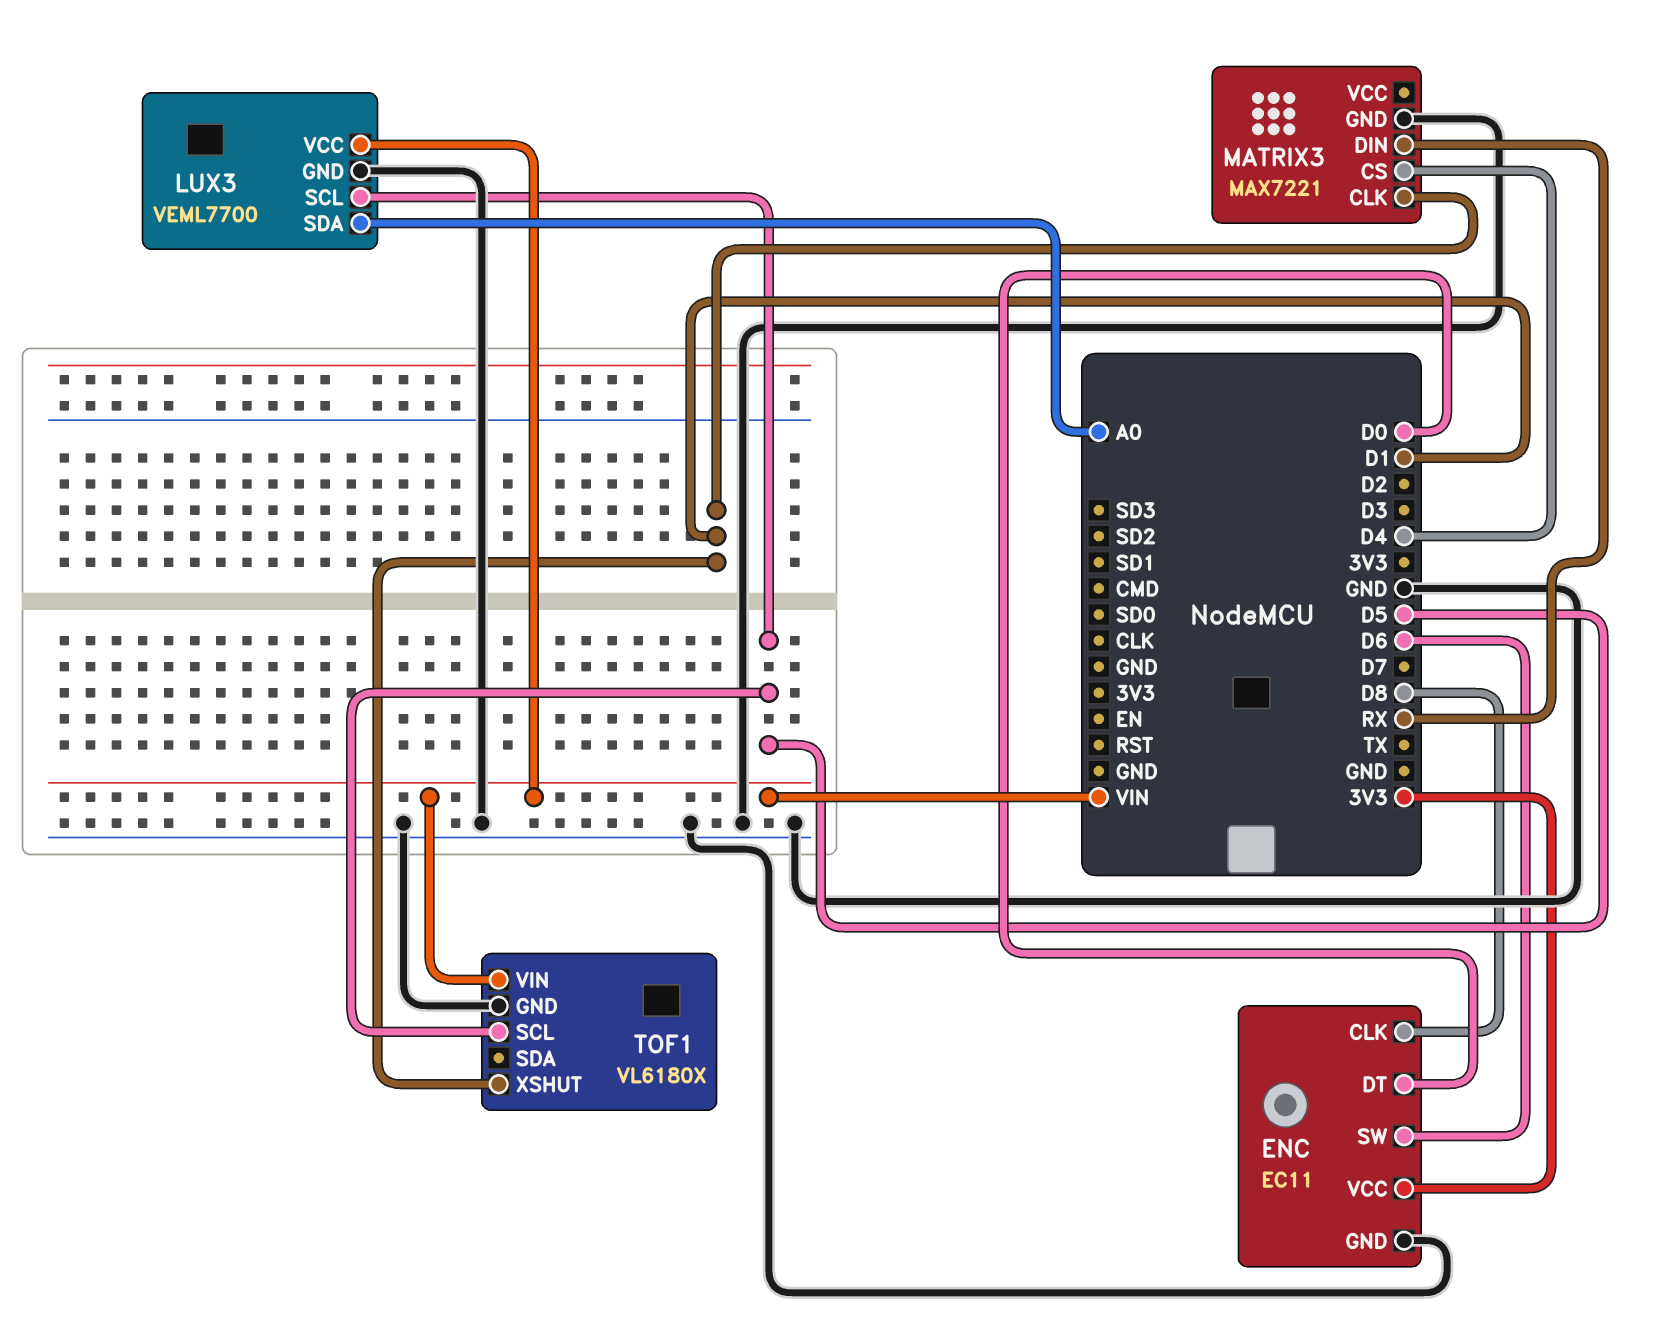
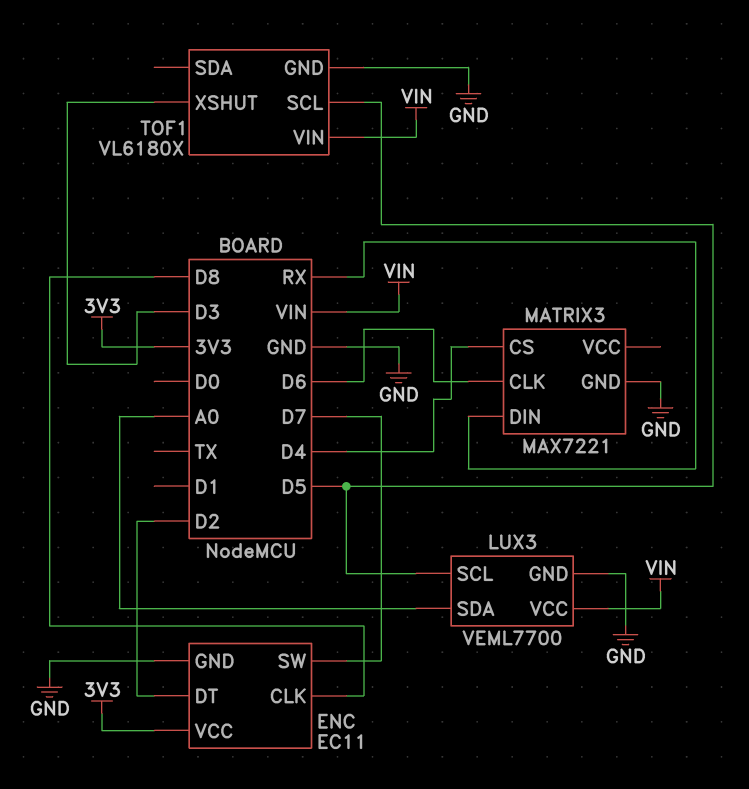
ENC pin DT: D0 -> D2
ENC pin SW: D6 -> D7
MATRIX3 pin CLK: D1 -> D6
TOF1 pin XSHUT: D1 -> D3

